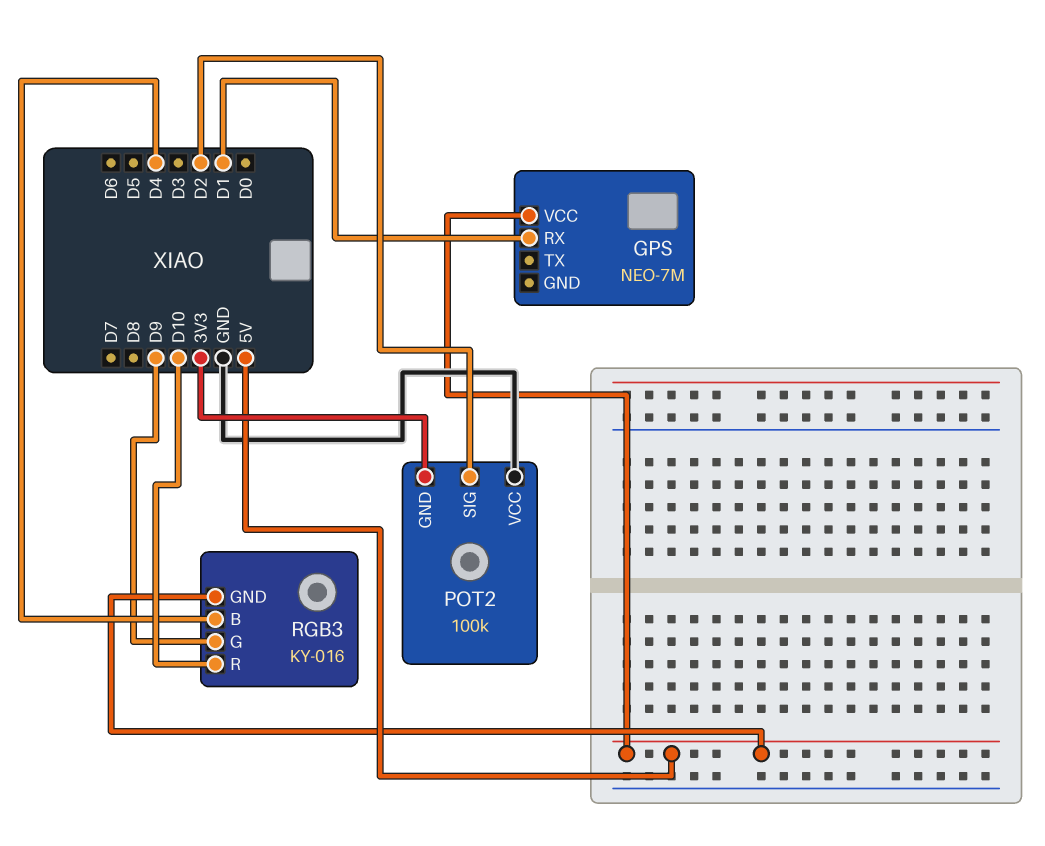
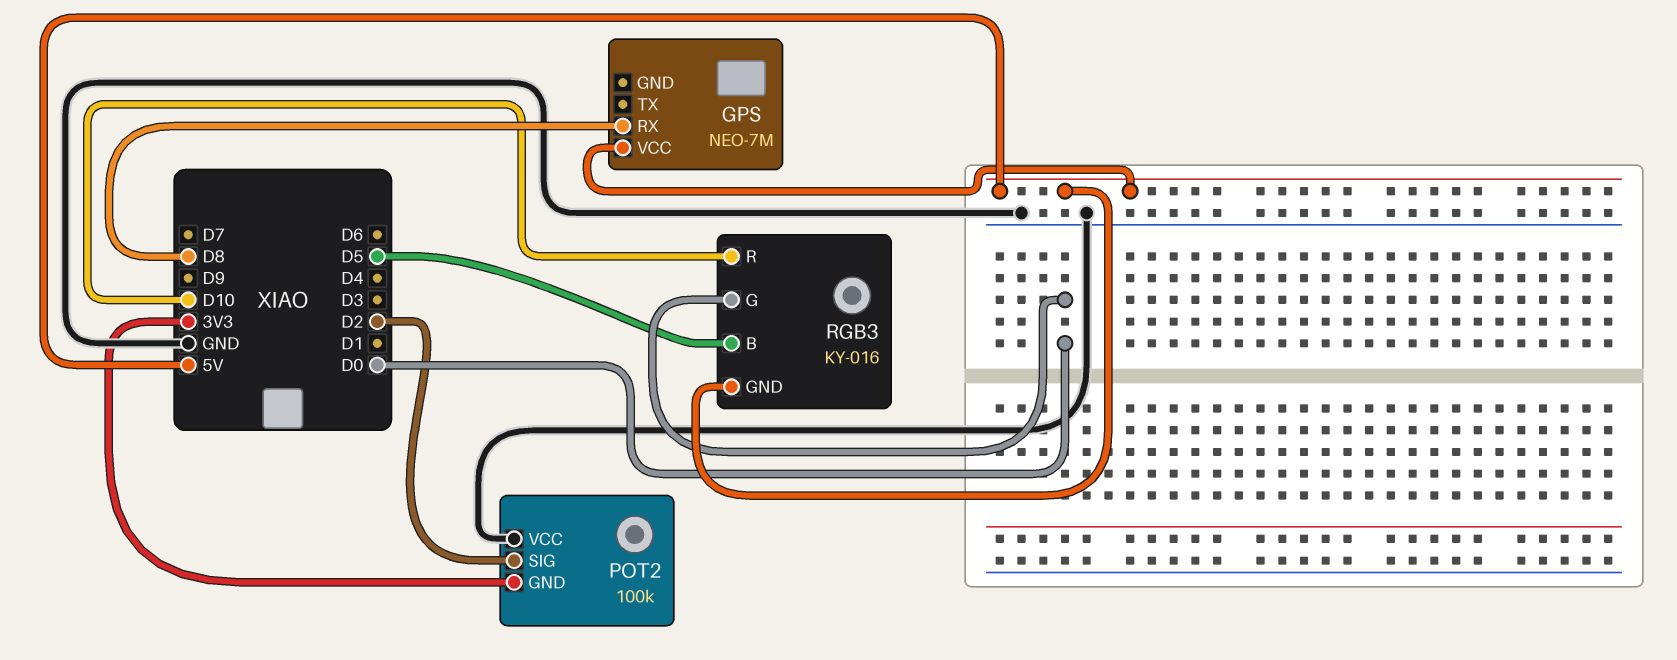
GPS pin RX: D1 -> D8
RGB3 pin B: D4 -> D5
RGB3 pin G: D9 -> D0

